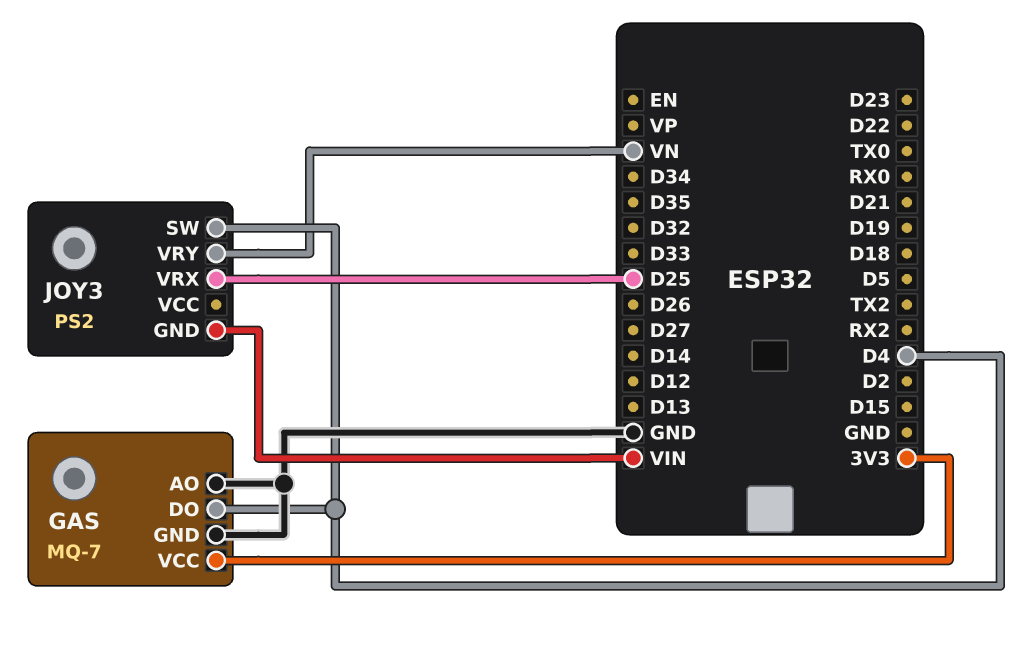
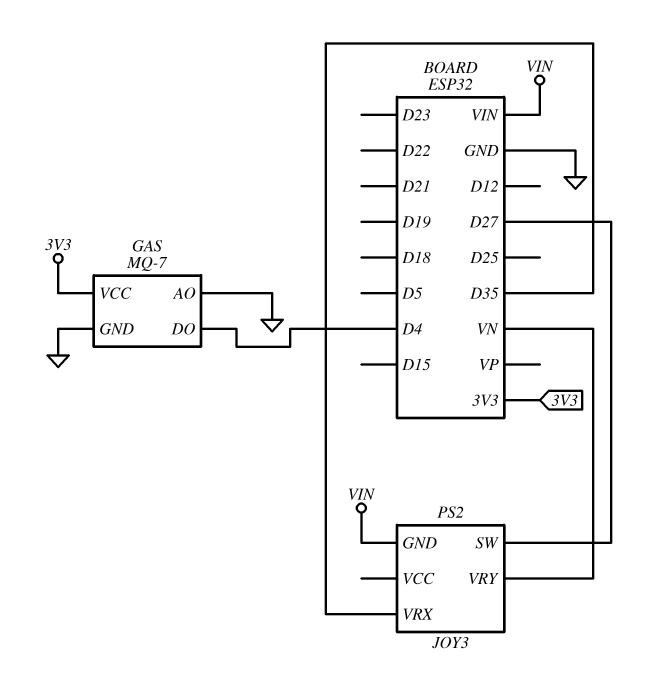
JOY3 pin SW: D4 -> D27
JOY3 pin VRX: D25 -> D35

